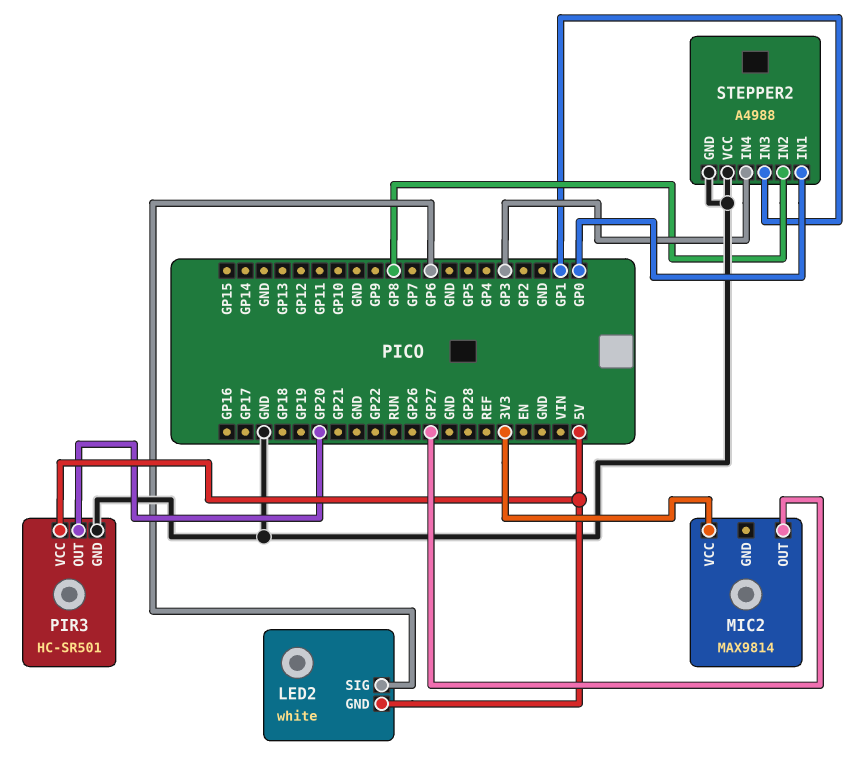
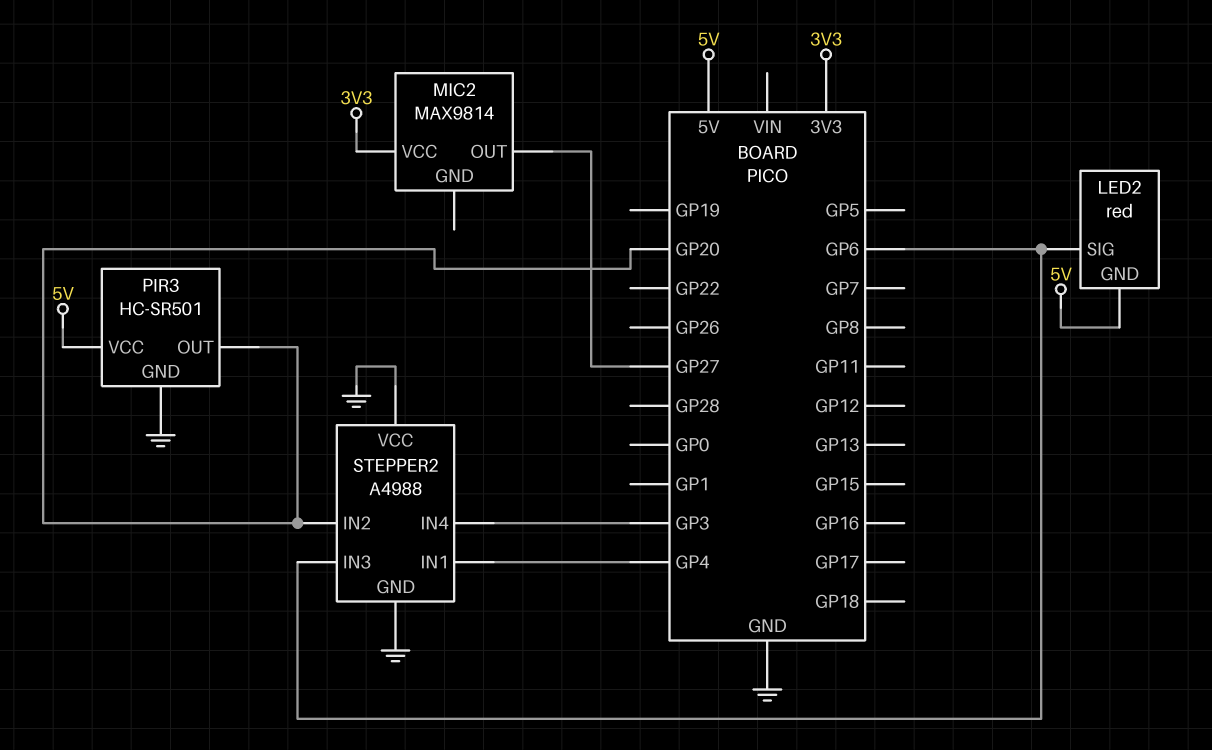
LED2: white -> red
STEPPER2 pin IN1: GP0 -> GP4
STEPPER2 pin IN2: GP8 -> GP20
STEPPER2 pin IN3: GP1 -> GP6

